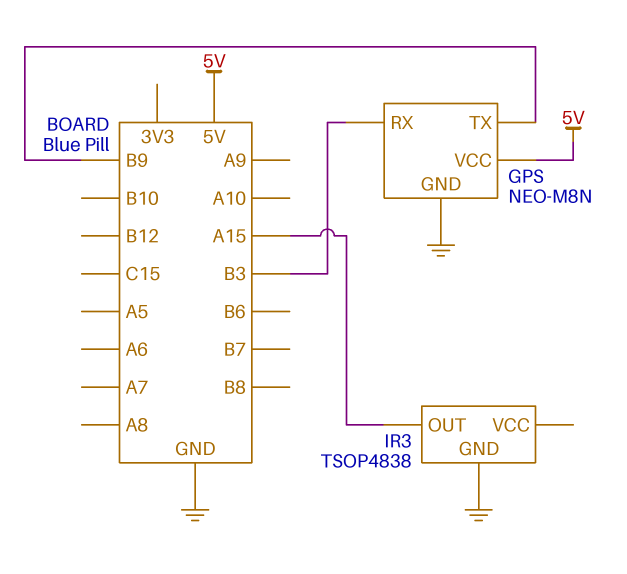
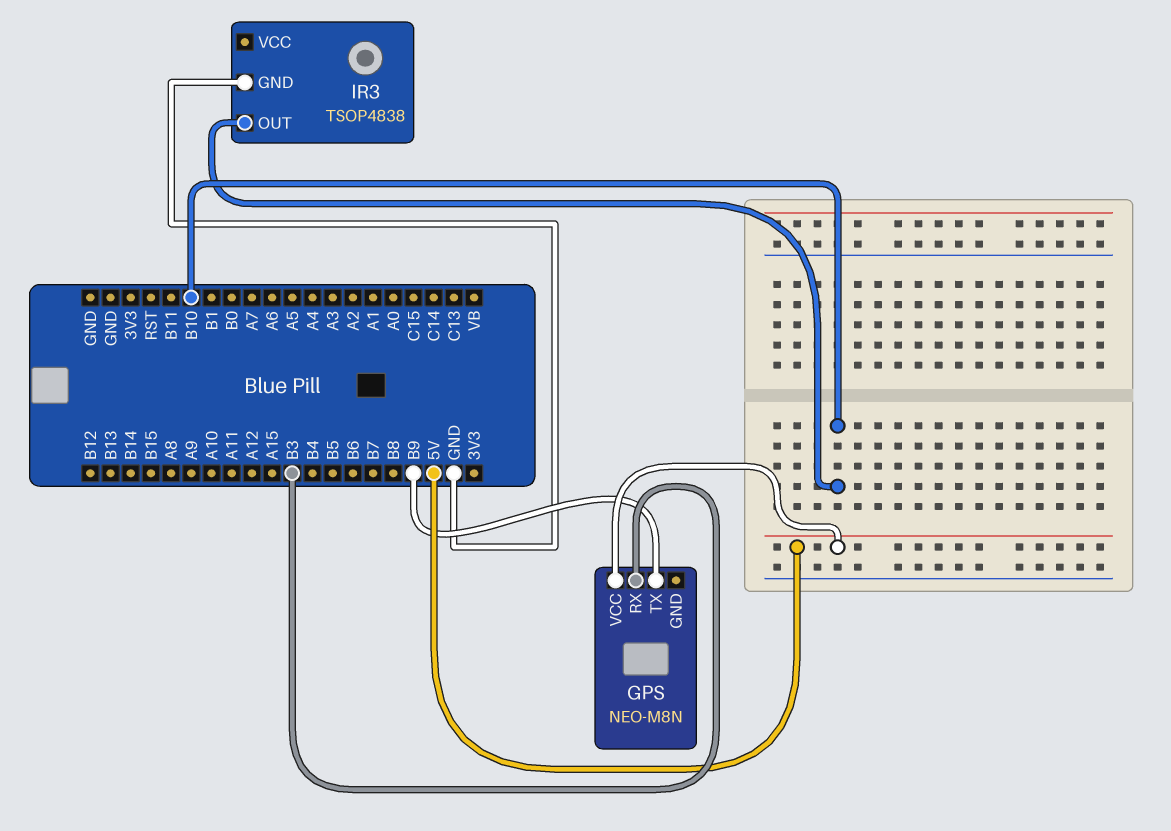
GPS pin GND: GND -> none
IR3 pin OUT: A15 -> B10

